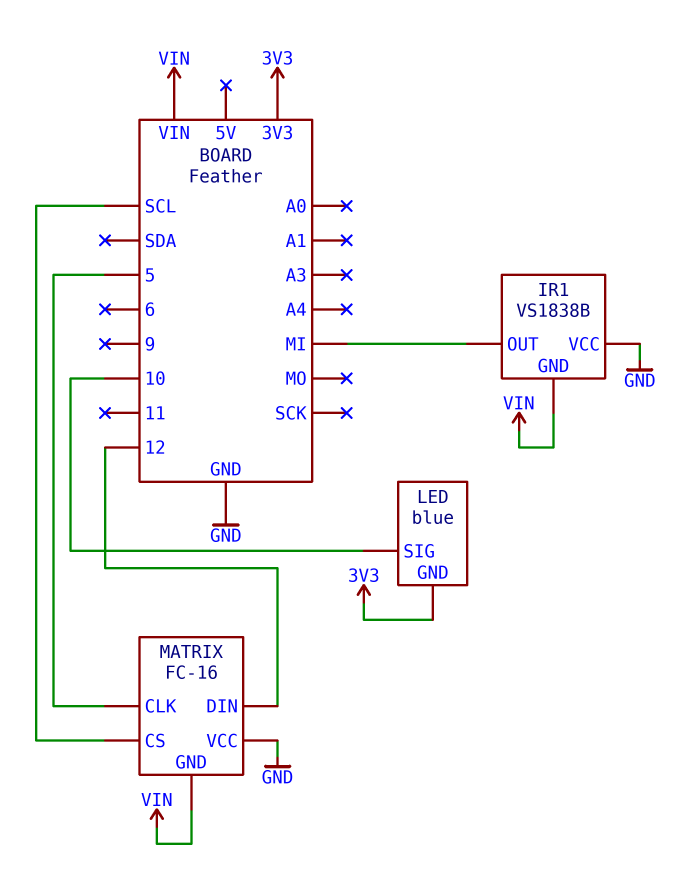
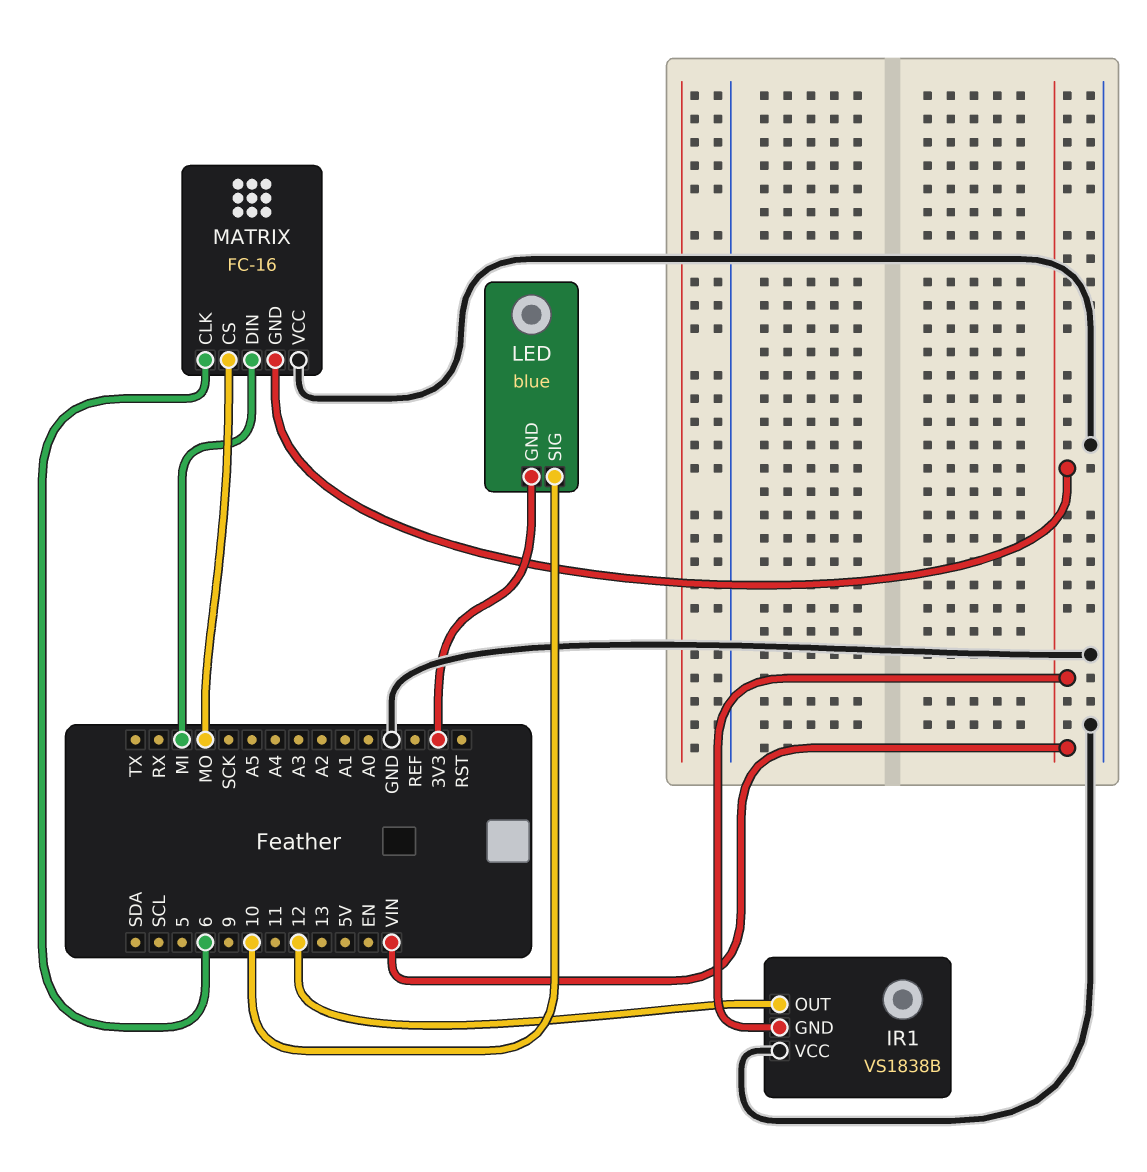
IR1 pin OUT: MI -> 12
MATRIX pin CLK: 5 -> 6
MATRIX pin CS: SCL -> MO
MATRIX pin DIN: 12 -> MI

